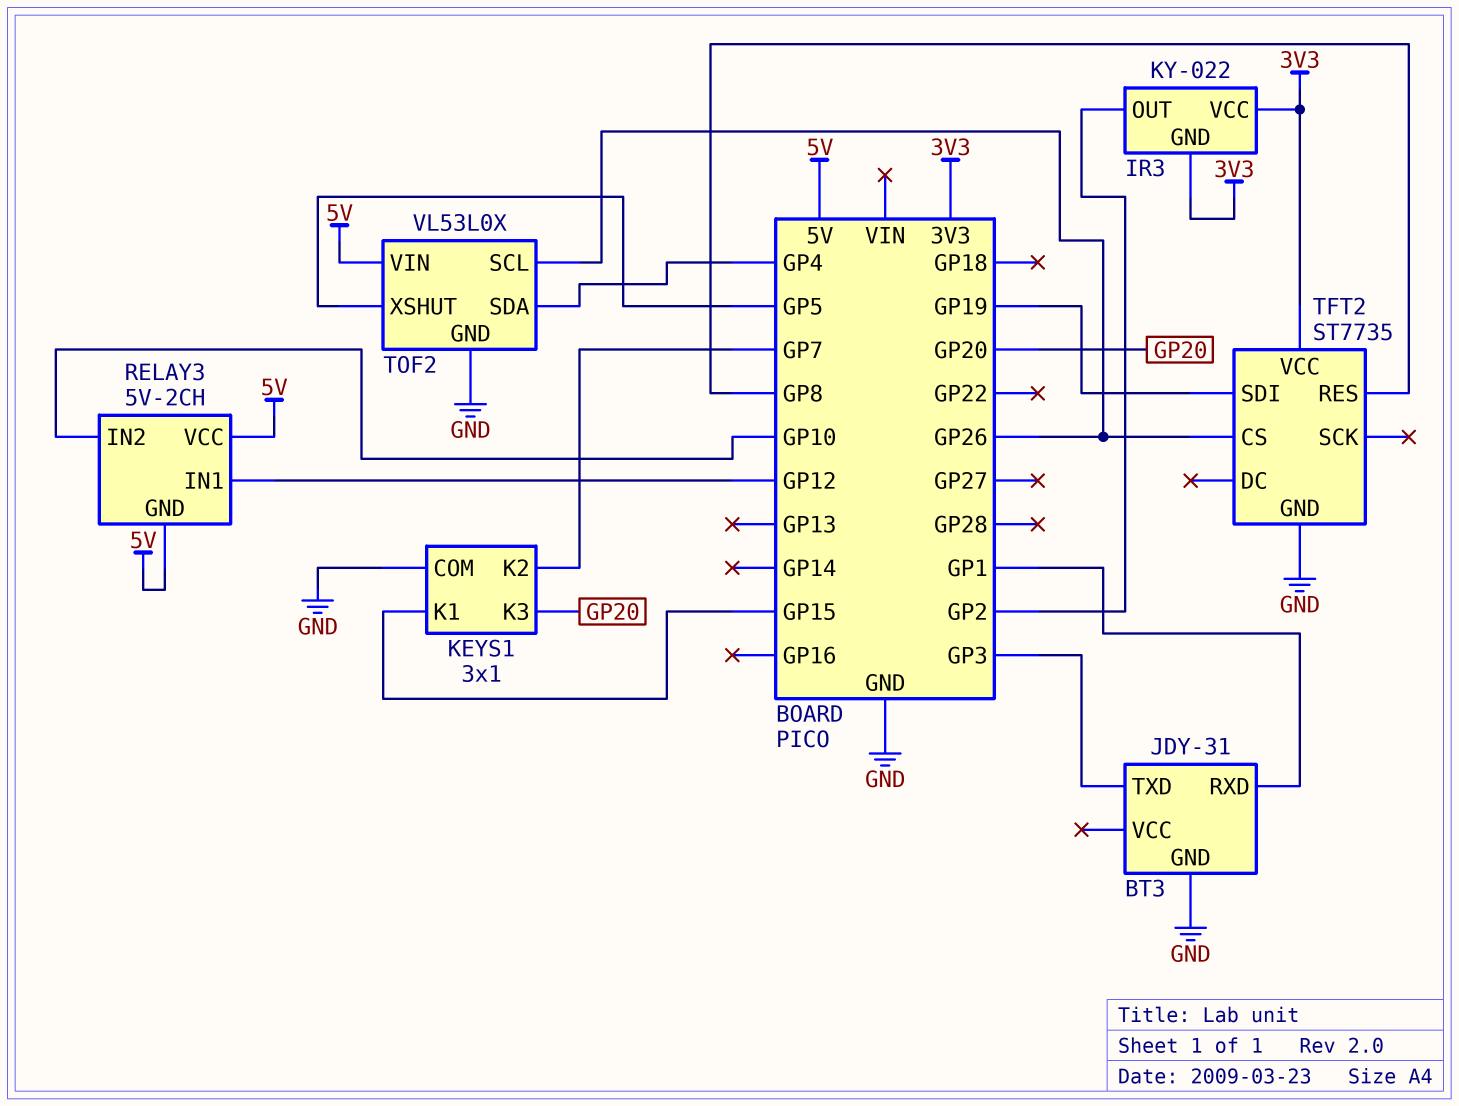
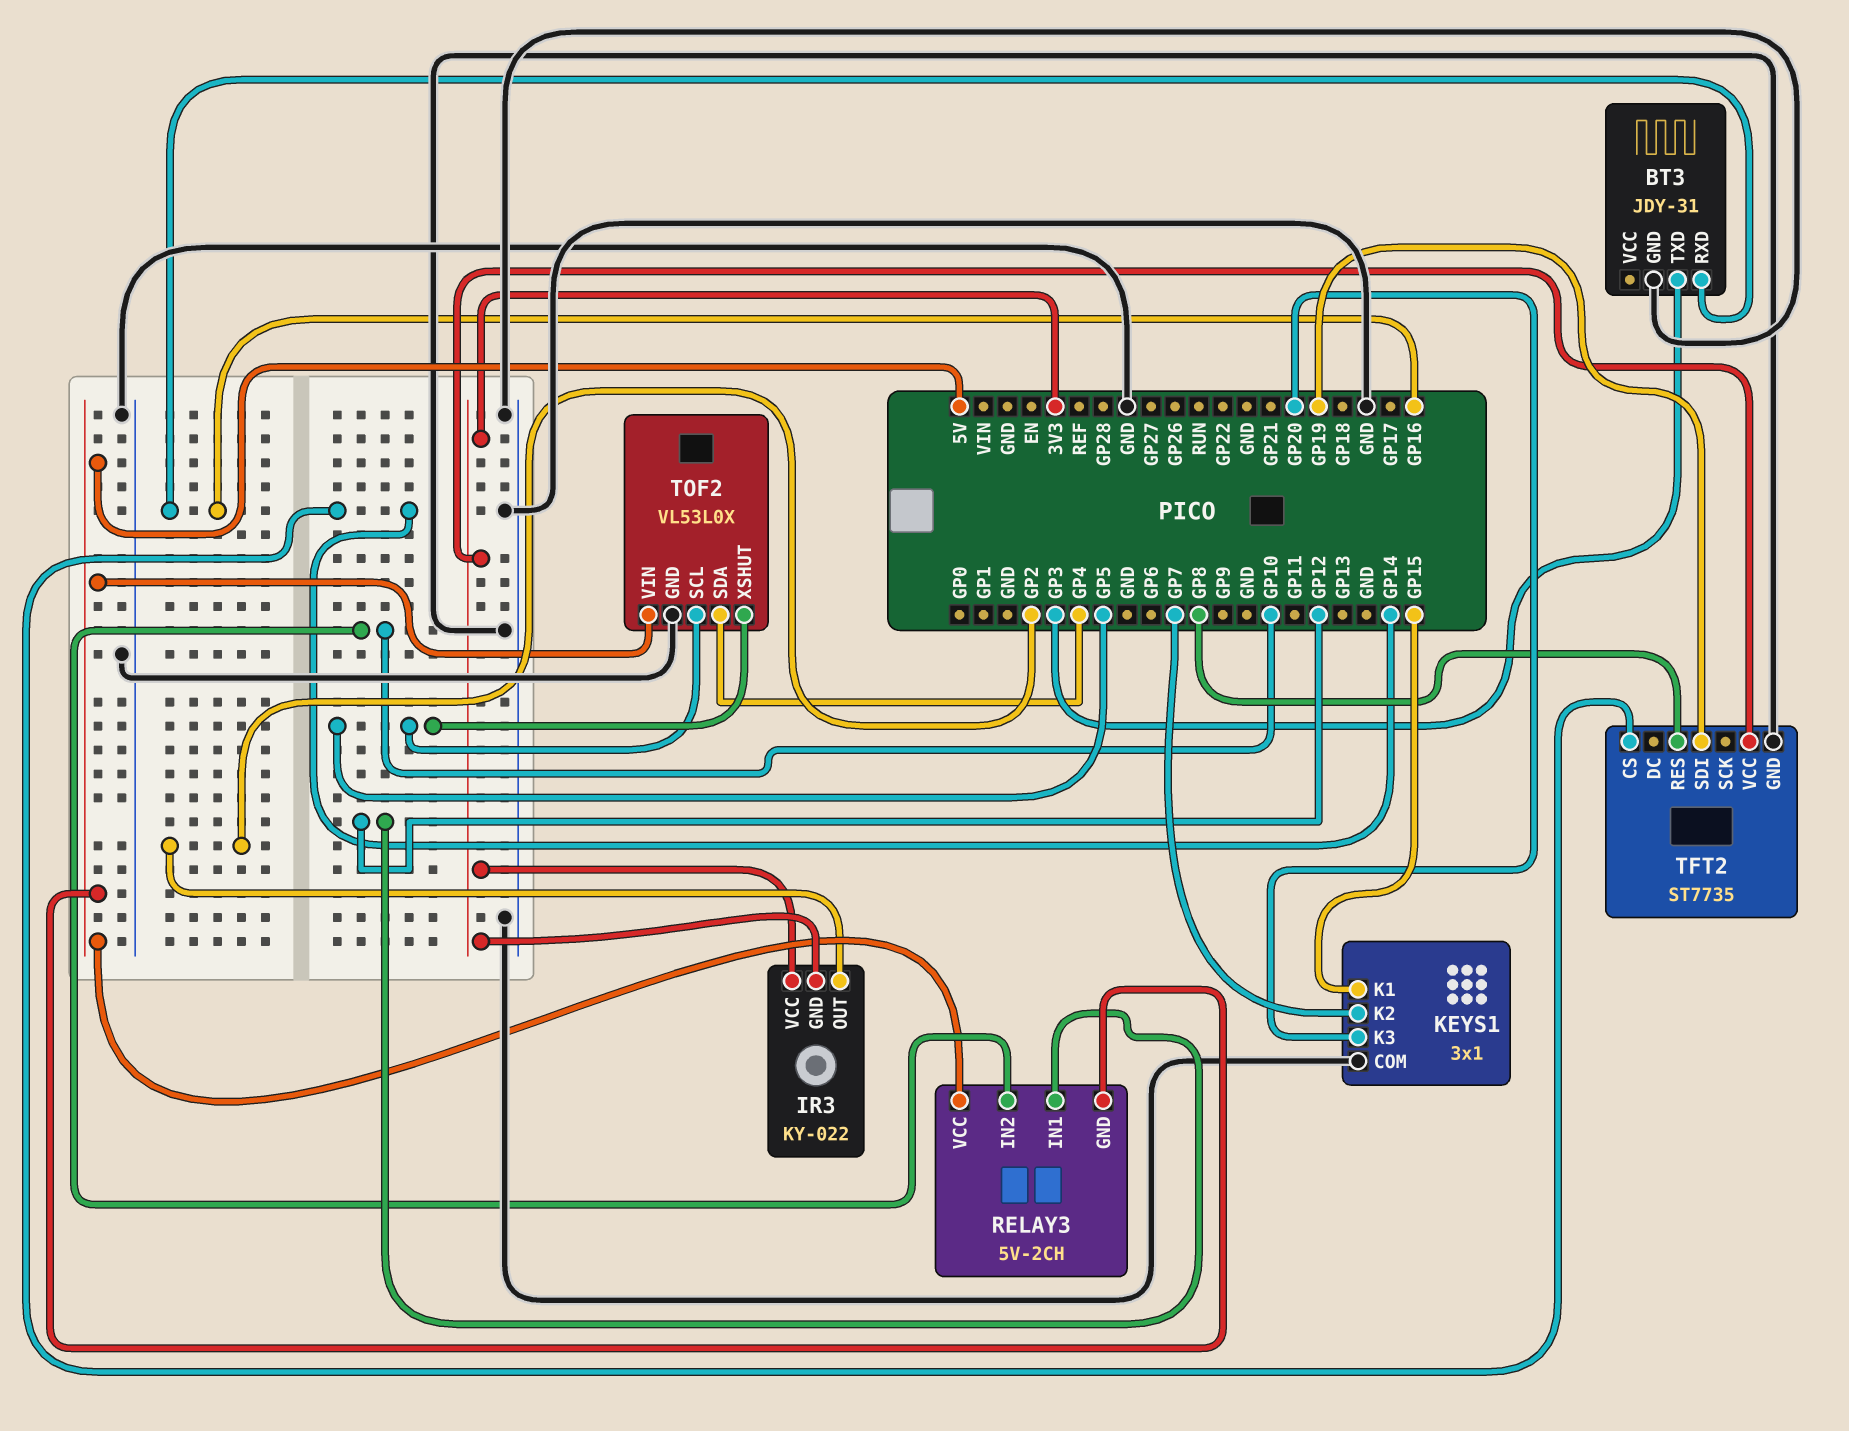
BT3 pin RXD: GP1 -> GP16
TFT2 pin CS: GP26 -> GP14
TOF2 pin SCL: GP26 -> GP5

